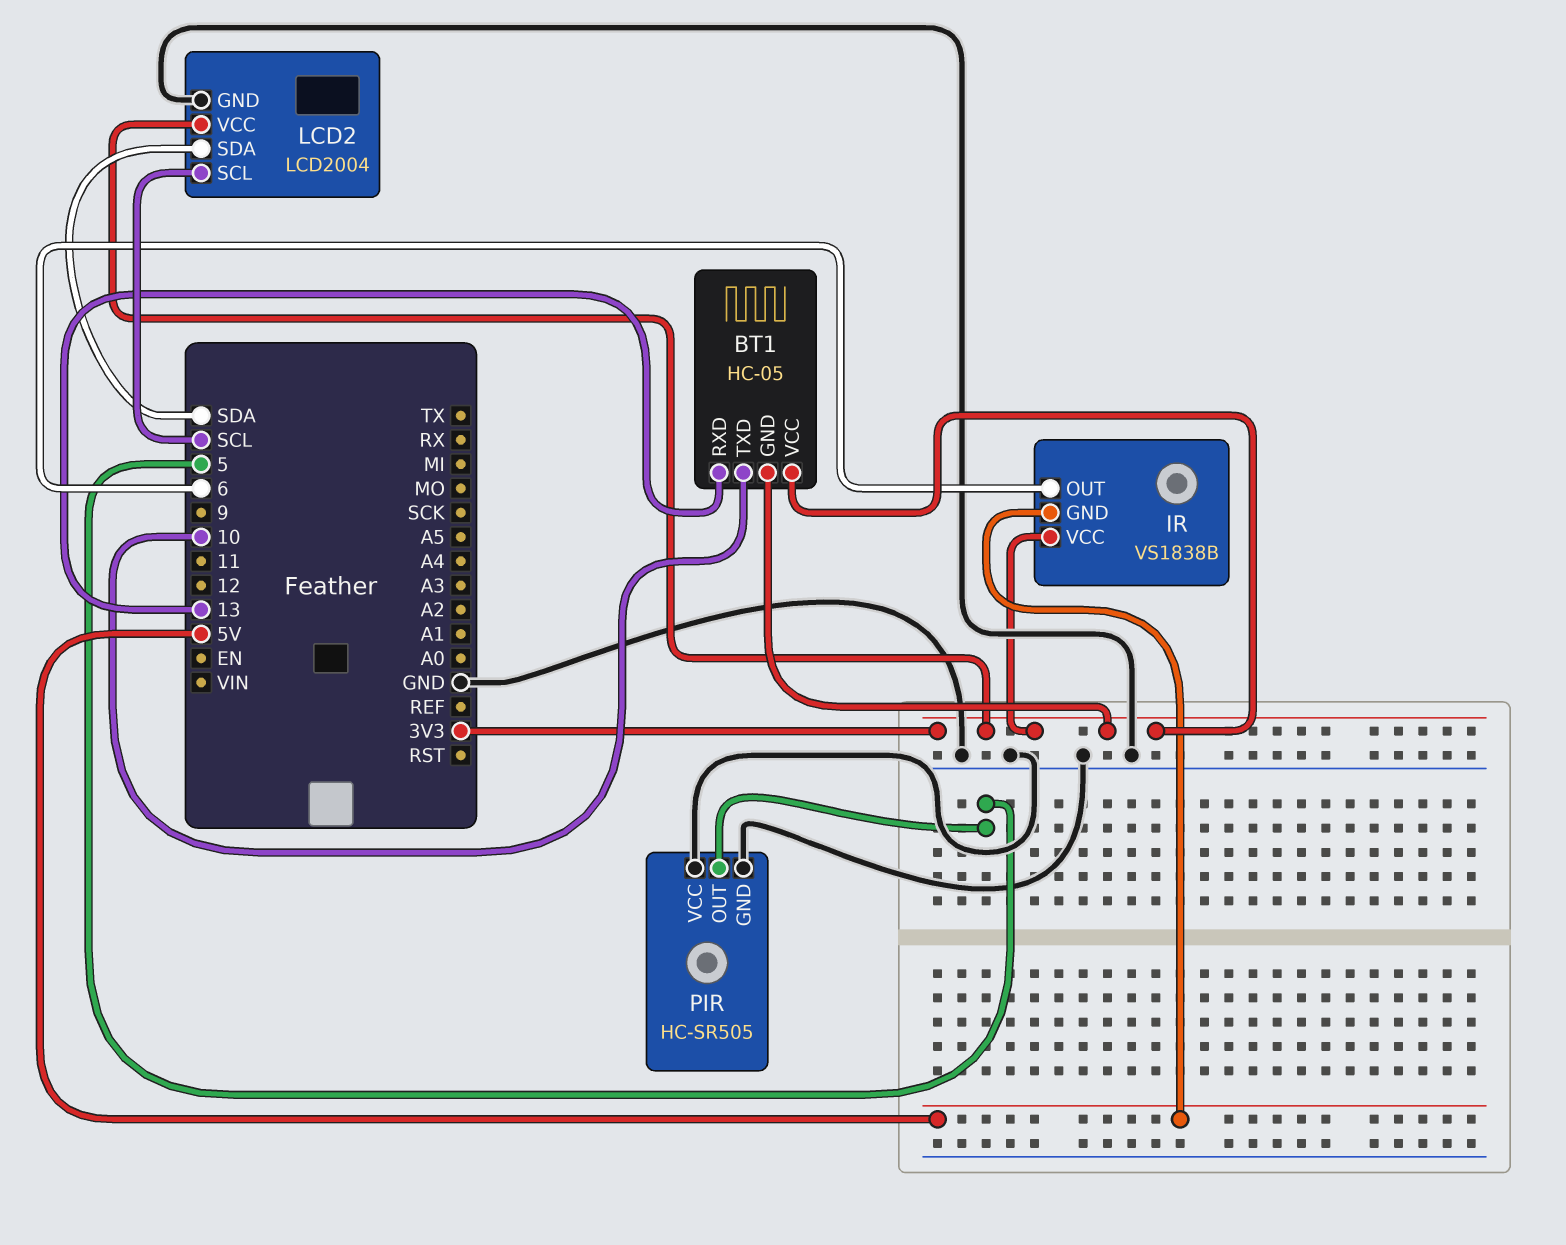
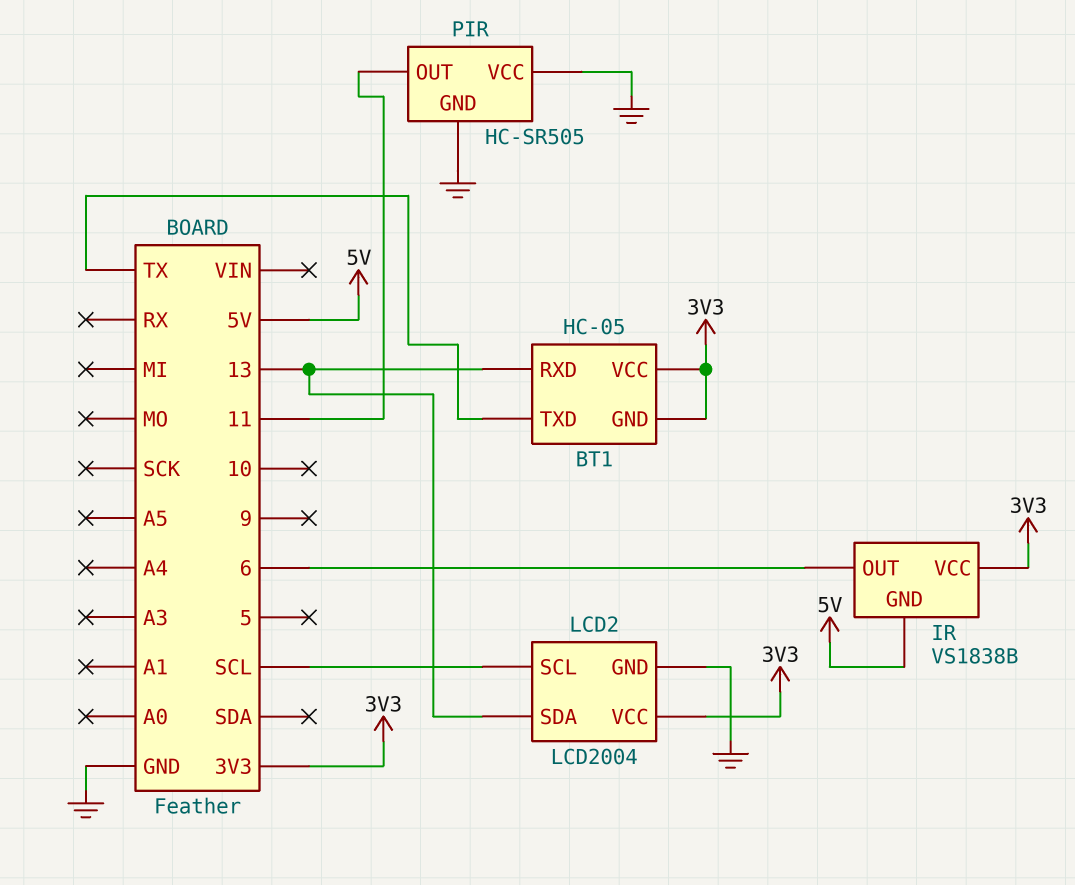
BT1 pin TXD: 10 -> TX
LCD2 pin SDA: SDA -> 13
PIR pin OUT: 5 -> 11

